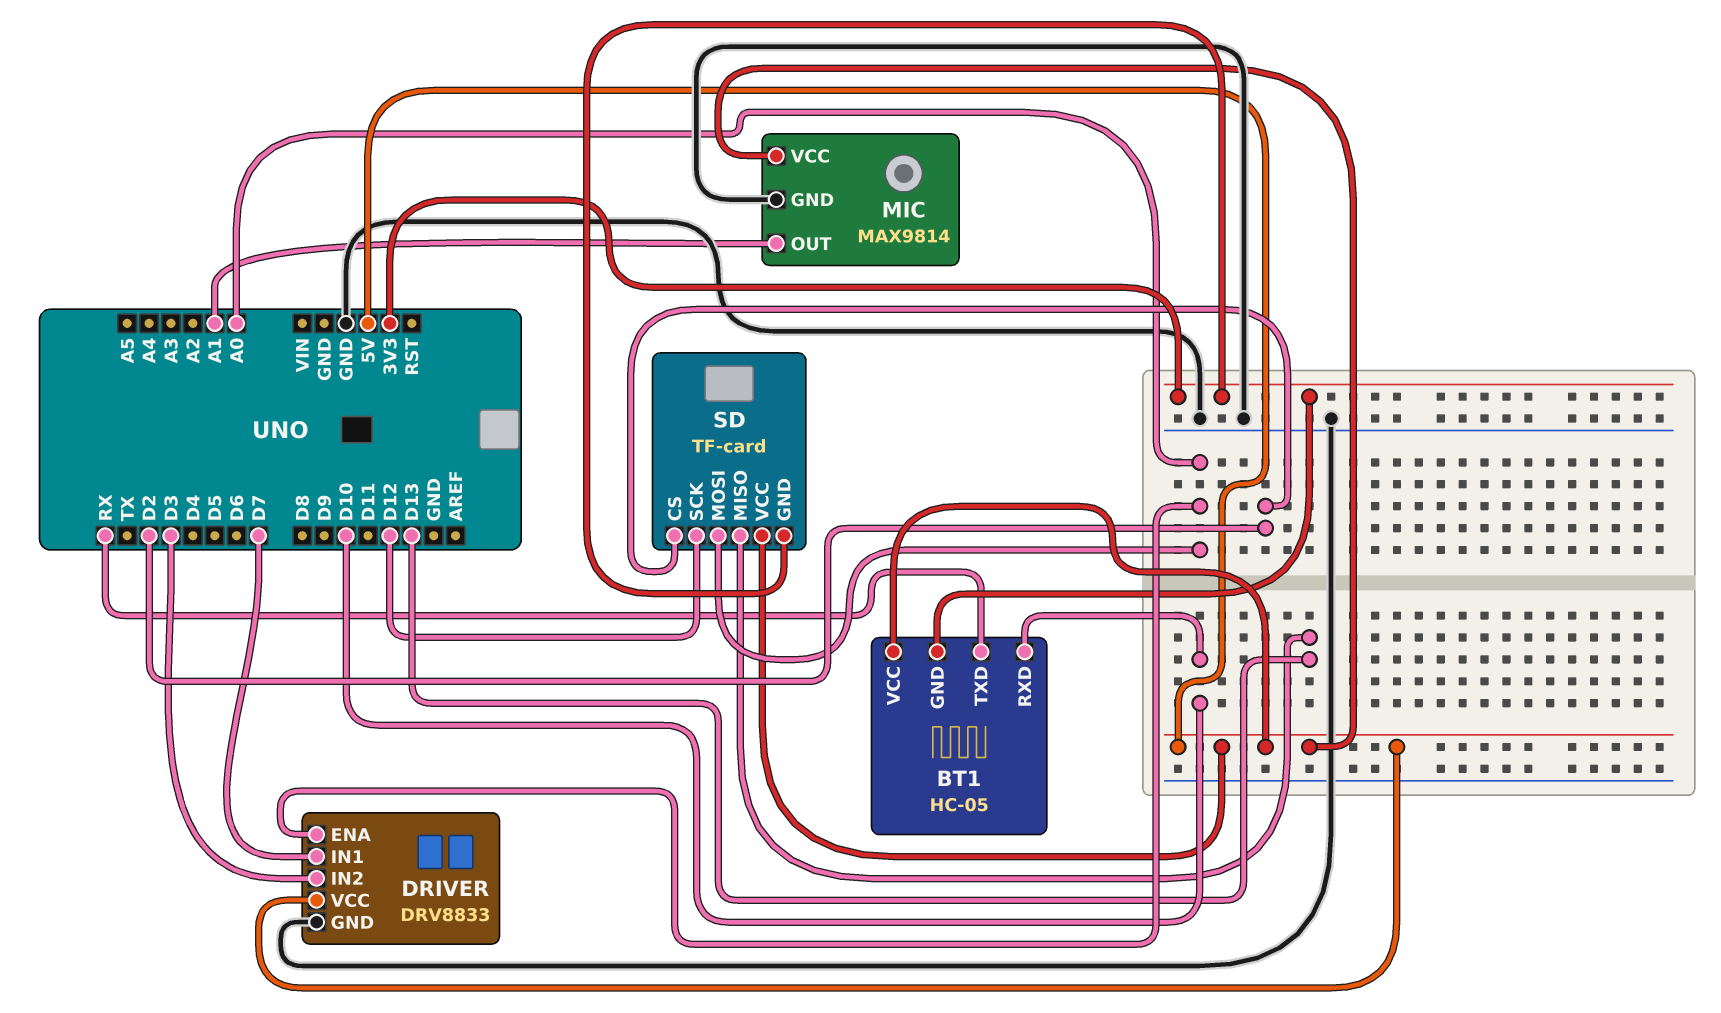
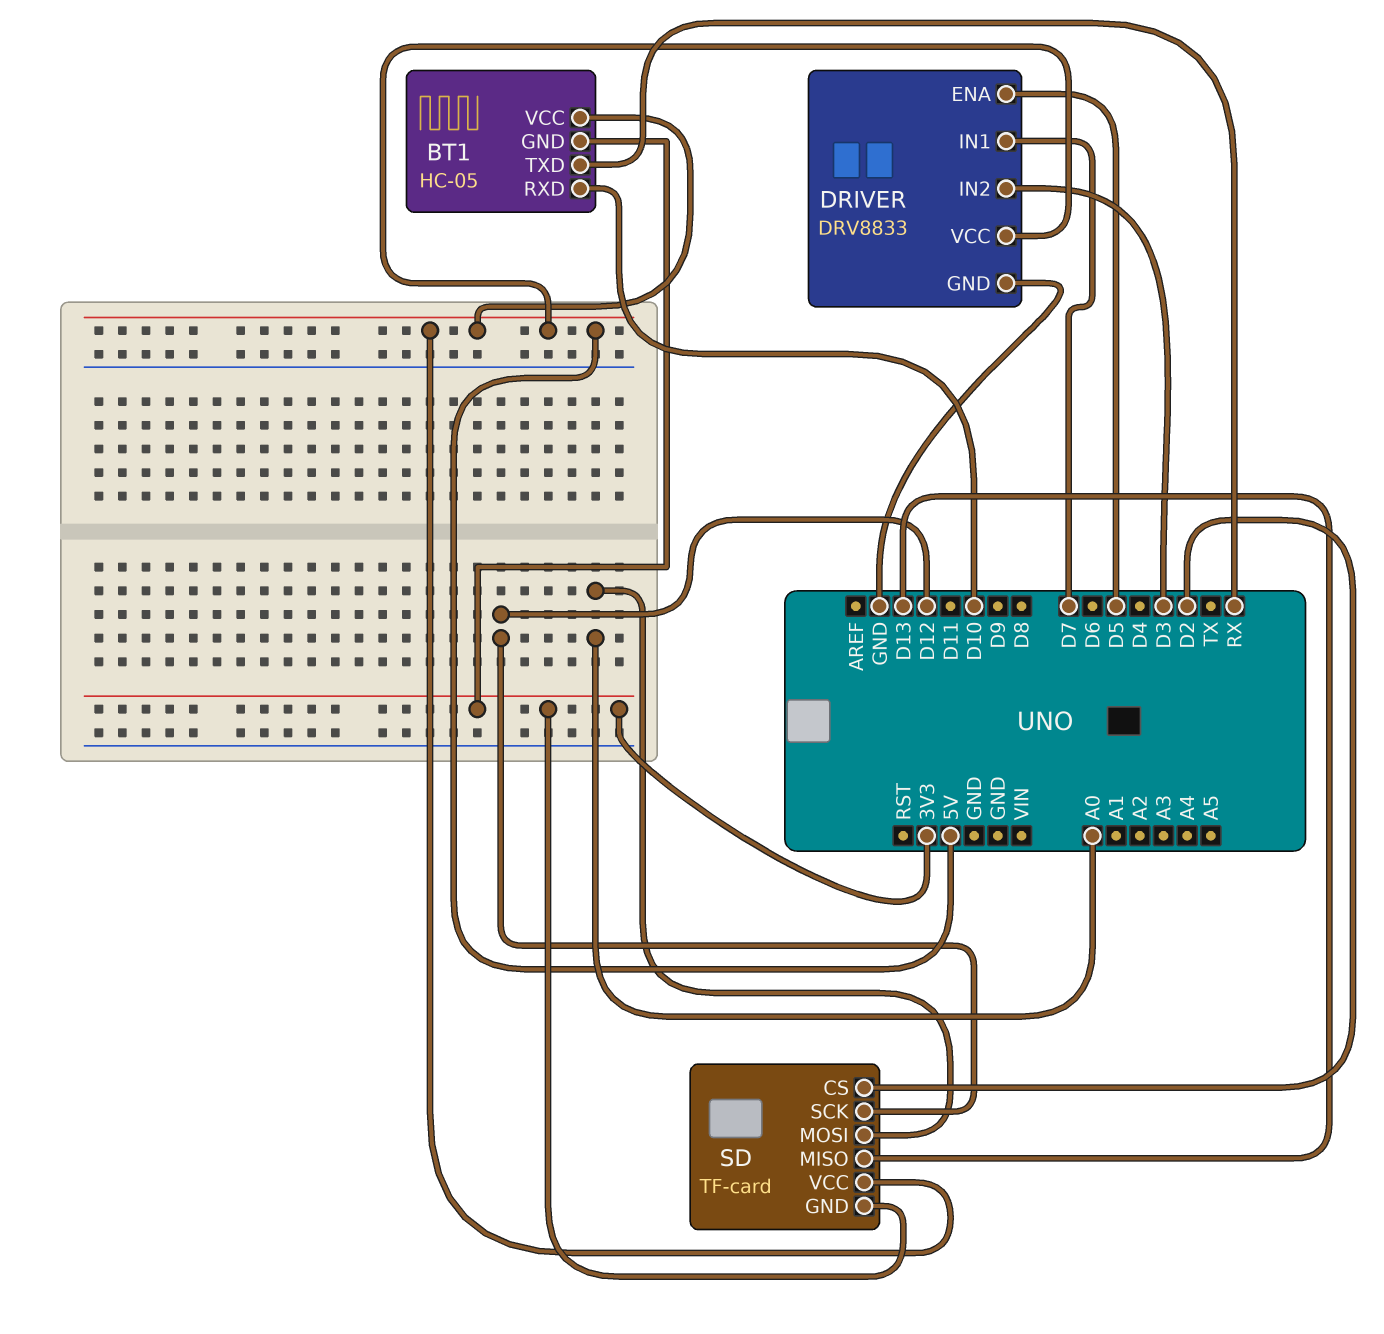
DRIVER pin ENA: A0 -> D5
MIC: MAX9814 -> none
MIC pin GND: GND -> none
MIC pin OUT: A1 -> none
MIC pin VCC: 5V -> none

